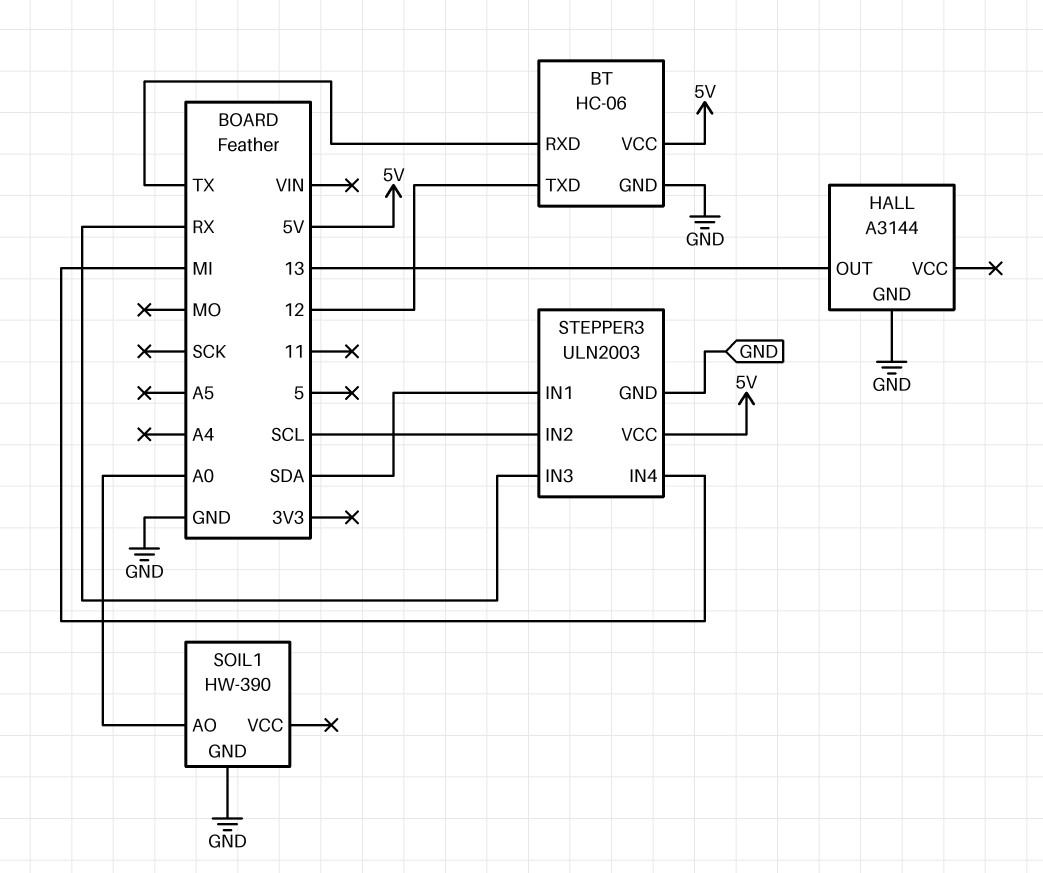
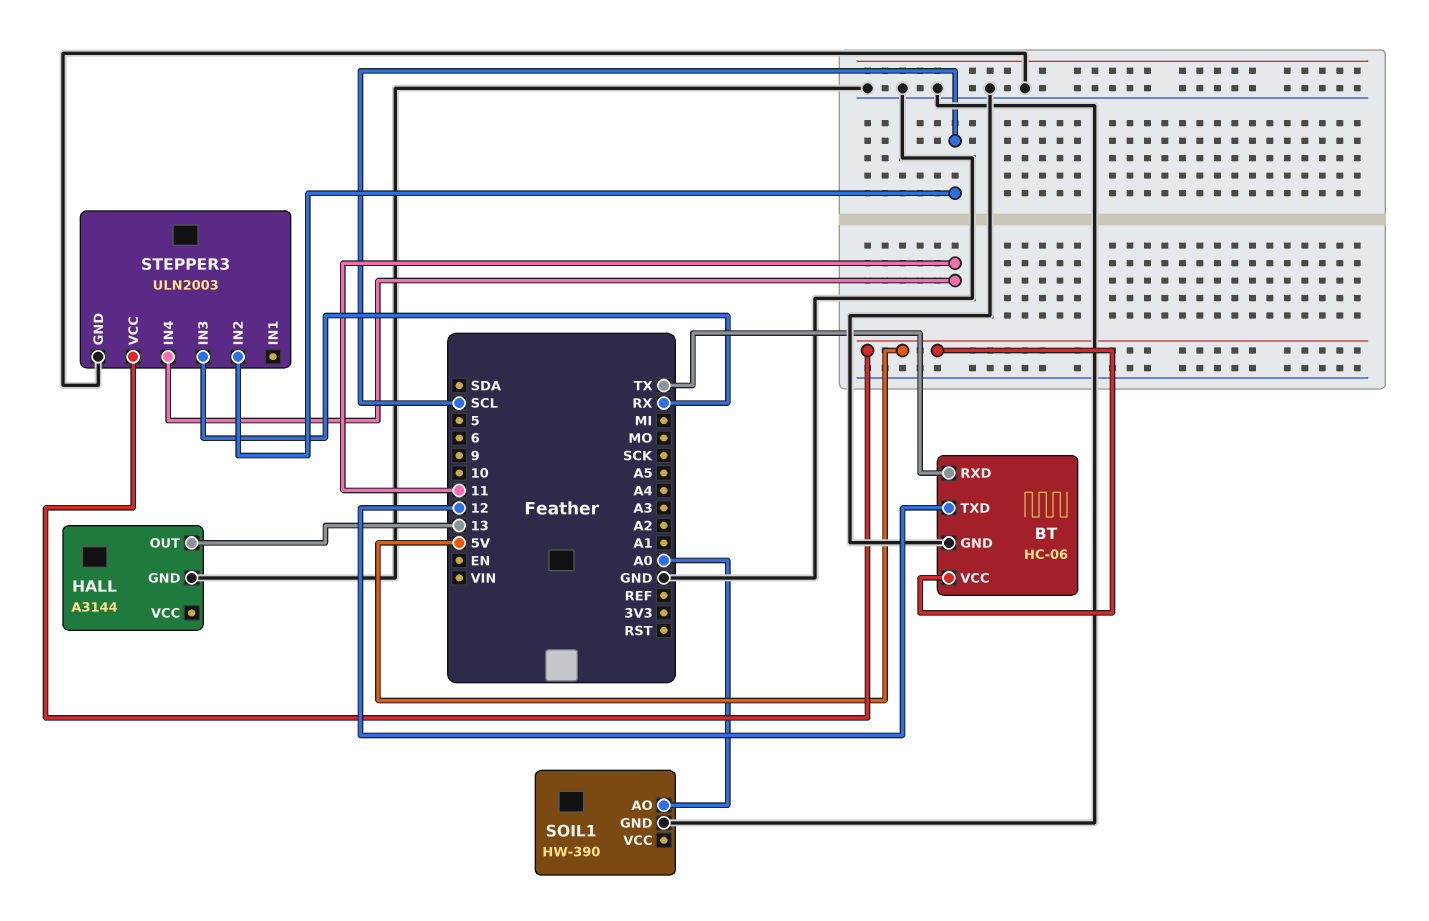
STEPPER3 pin IN1: SDA -> none
STEPPER3 pin IN4: MI -> 11

